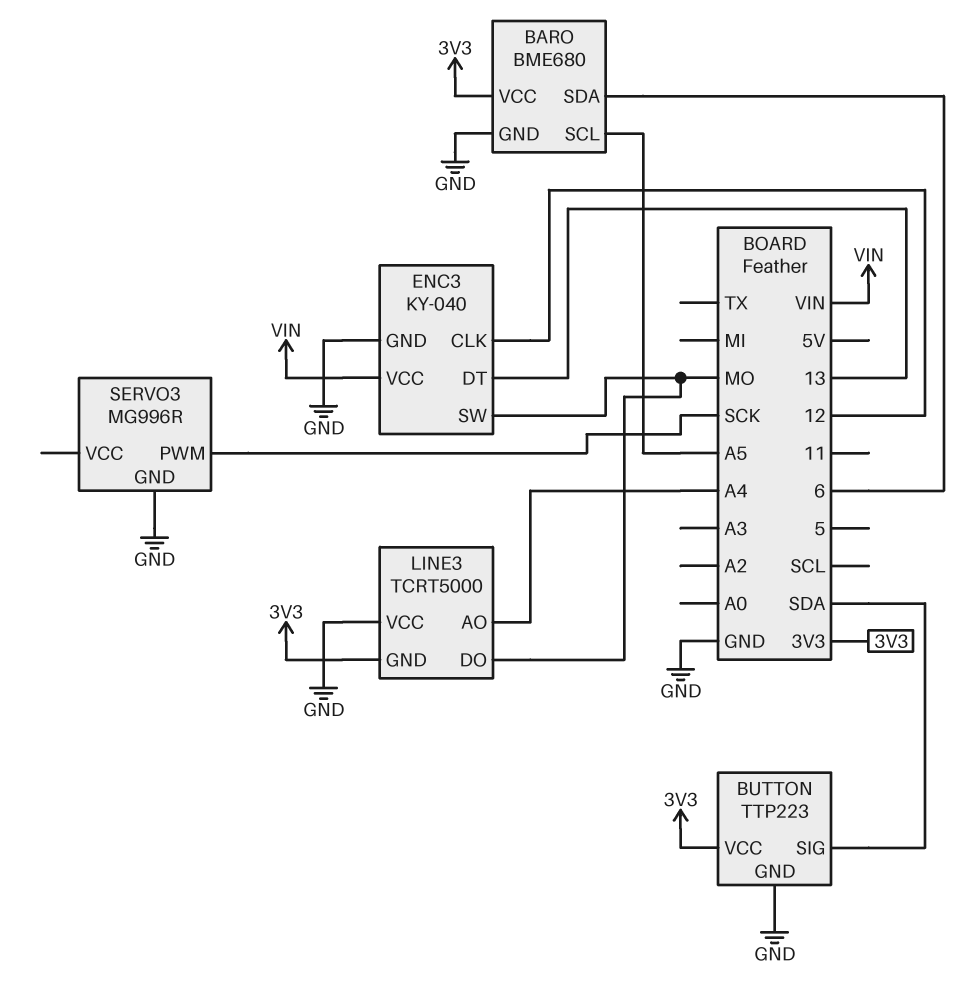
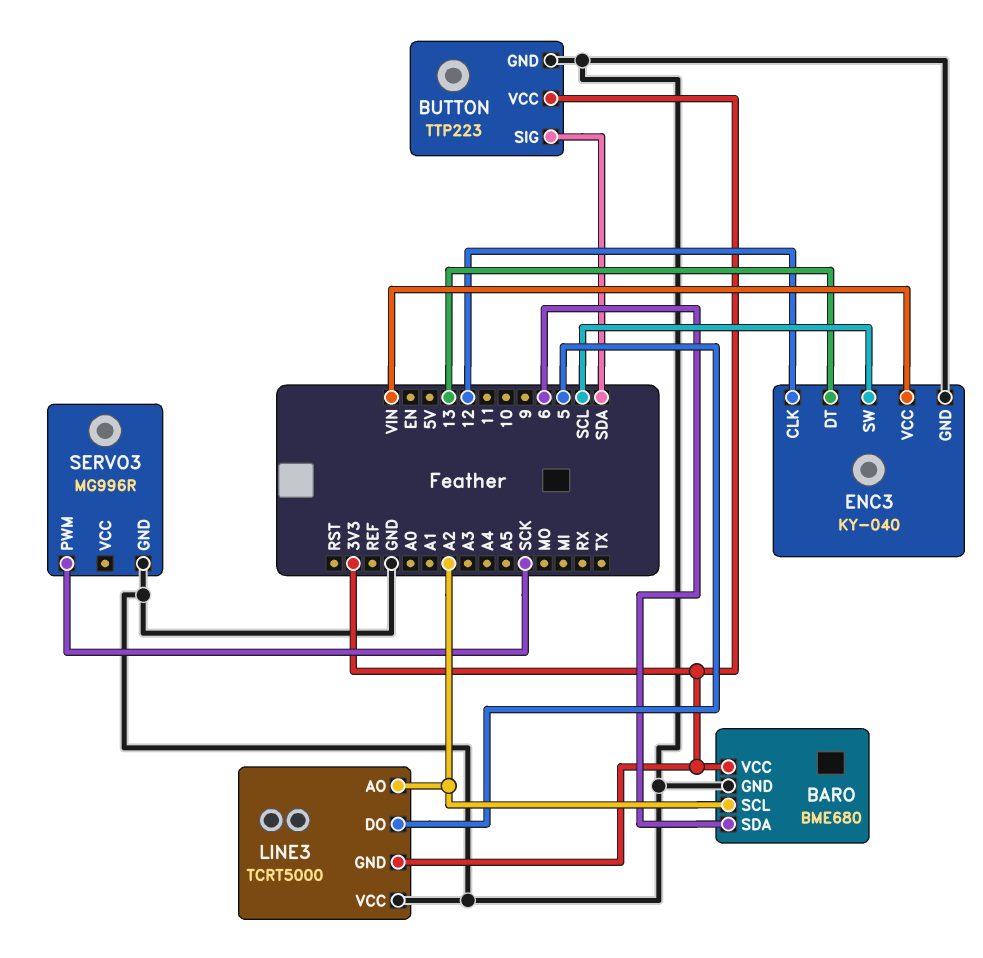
BARO pin SCL: A5 -> A2
ENC3 pin SW: MO -> SCL
LINE3 pin AO: A4 -> A2
LINE3 pin DO: MO -> 5

